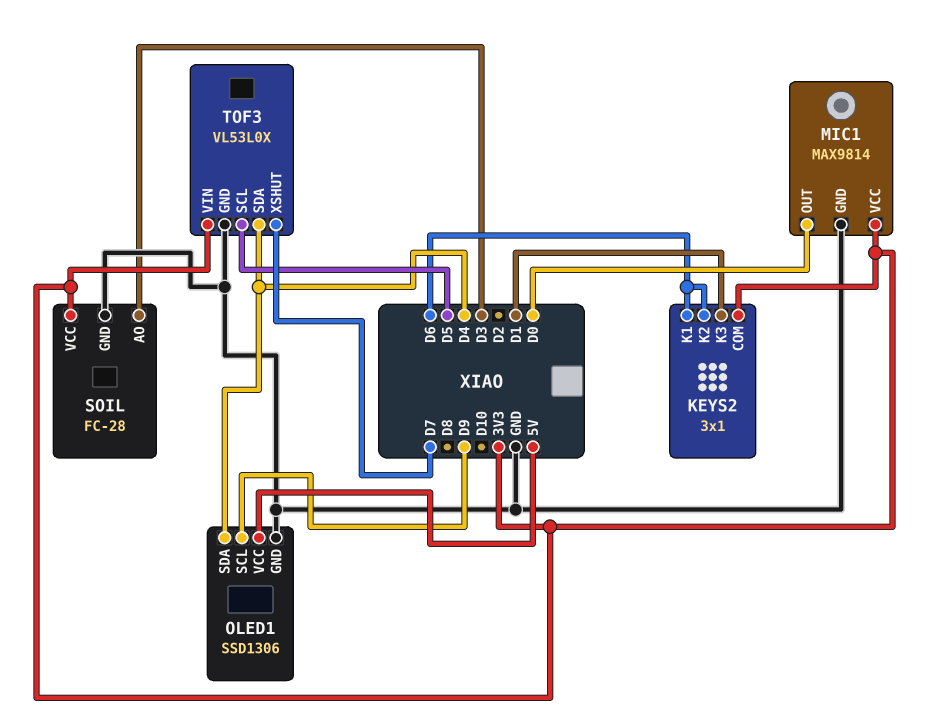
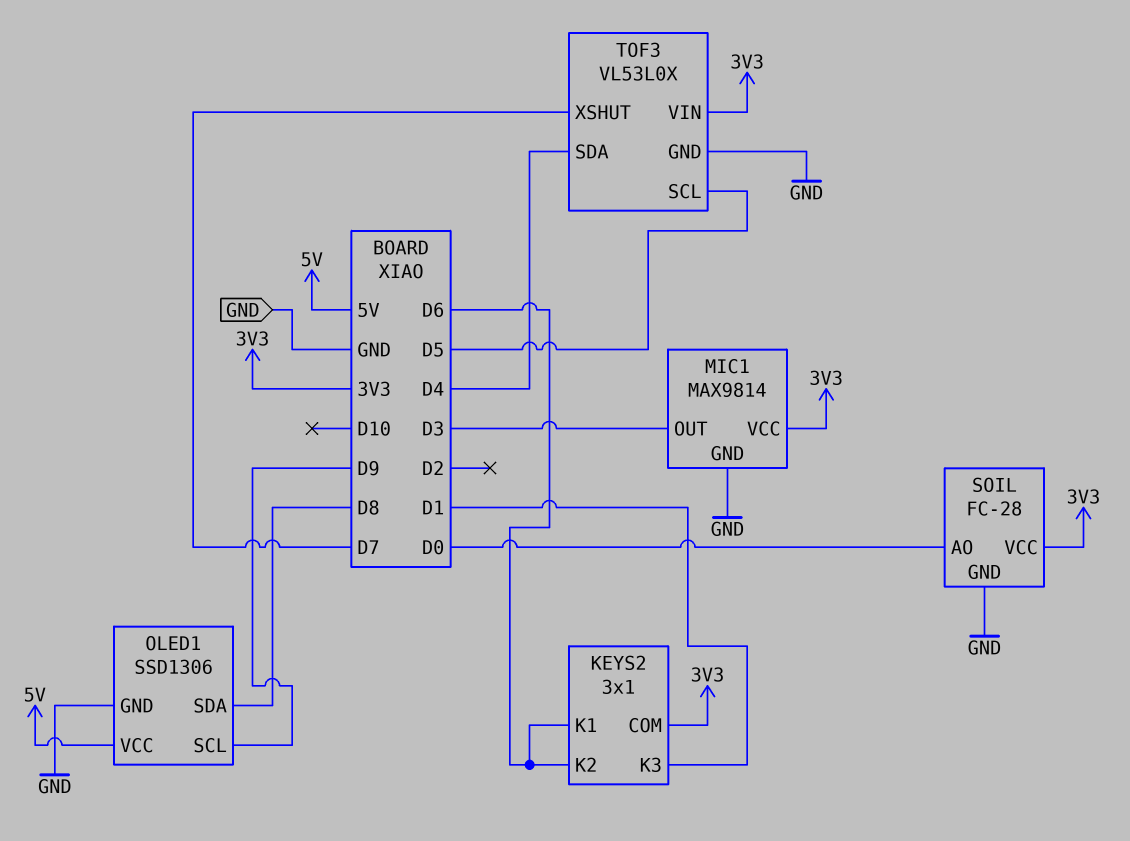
MIC1 pin OUT: D0 -> D3
OLED1 pin SDA: D4 -> D8
SOIL pin AO: D3 -> D0

